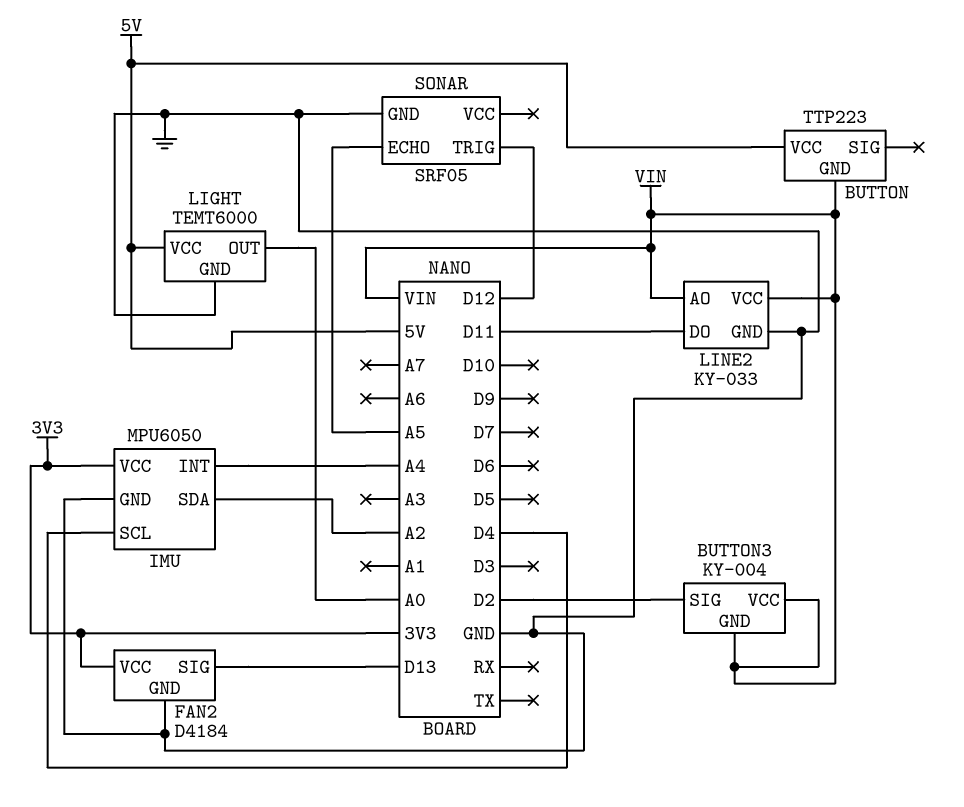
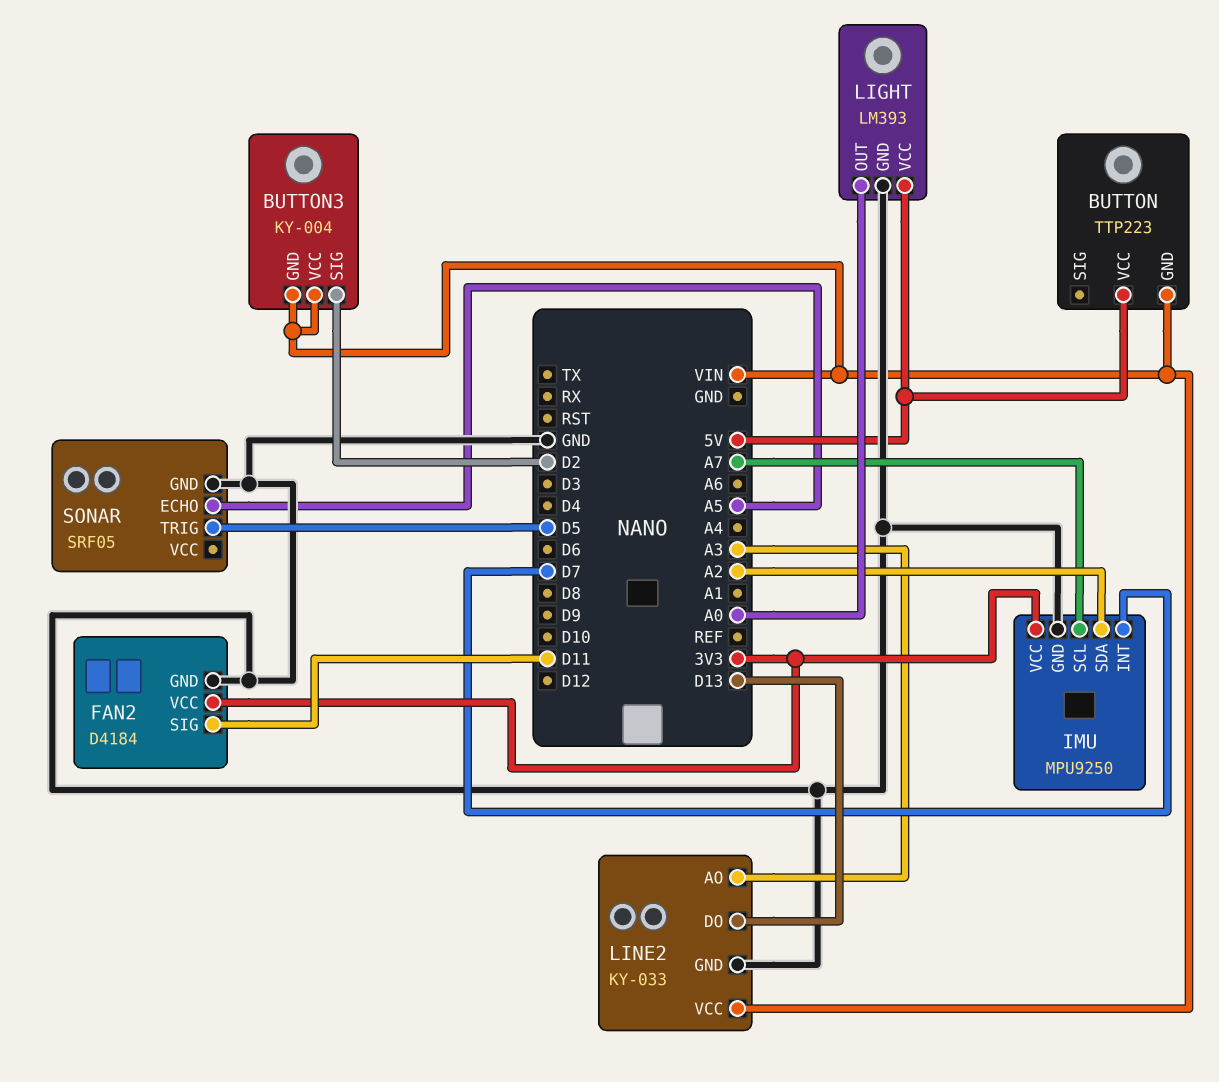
FAN2 pin SIG: D13 -> D11
IMU: MPU6050 -> MPU9250
IMU pin INT: A4 -> D7
IMU pin SCL: D4 -> A7
LIGHT: TEMT6000 -> LM393
LINE2 pin AO: VIN -> A3
LINE2 pin DO: D11 -> D13
SONAR pin TRIG: D12 -> D5

